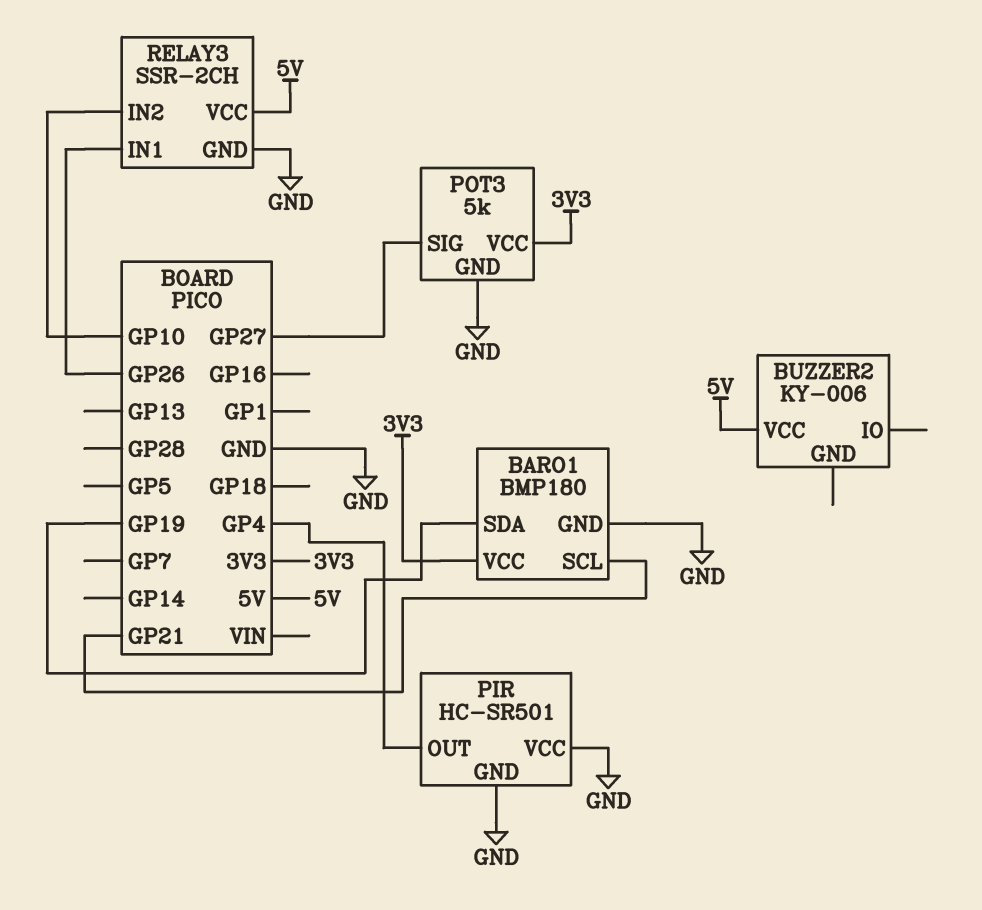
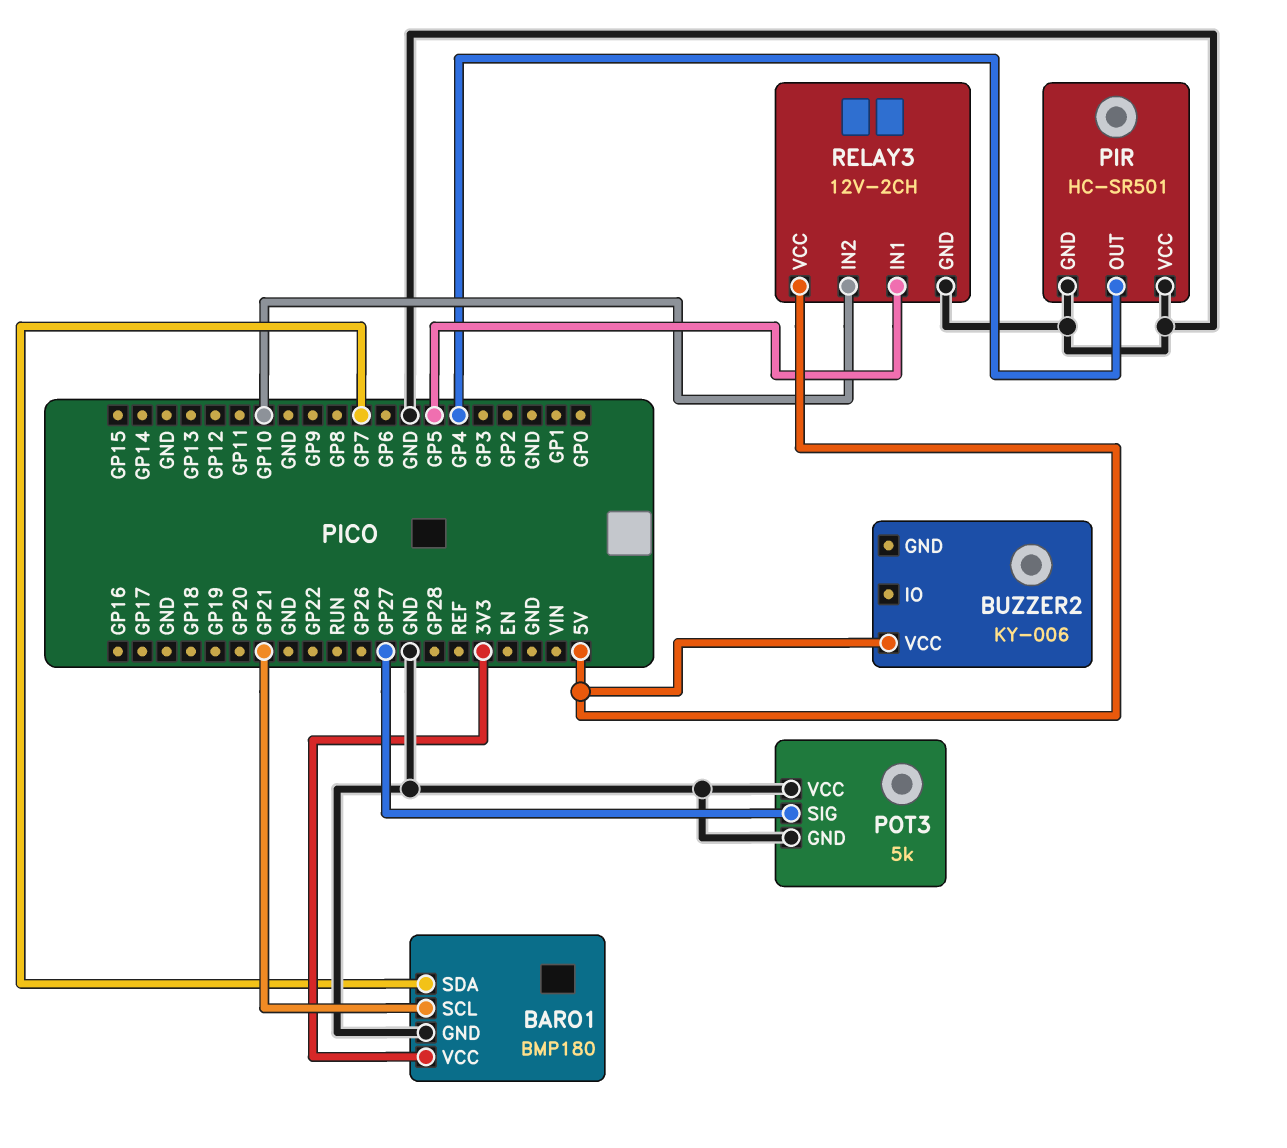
BARO1 pin SDA: GP19 -> GP7
POT3 pin VCC: 3V3 -> GND
RELAY3: SSR-2CH -> 12V-2CH
RELAY3 pin IN1: GP26 -> GP5

